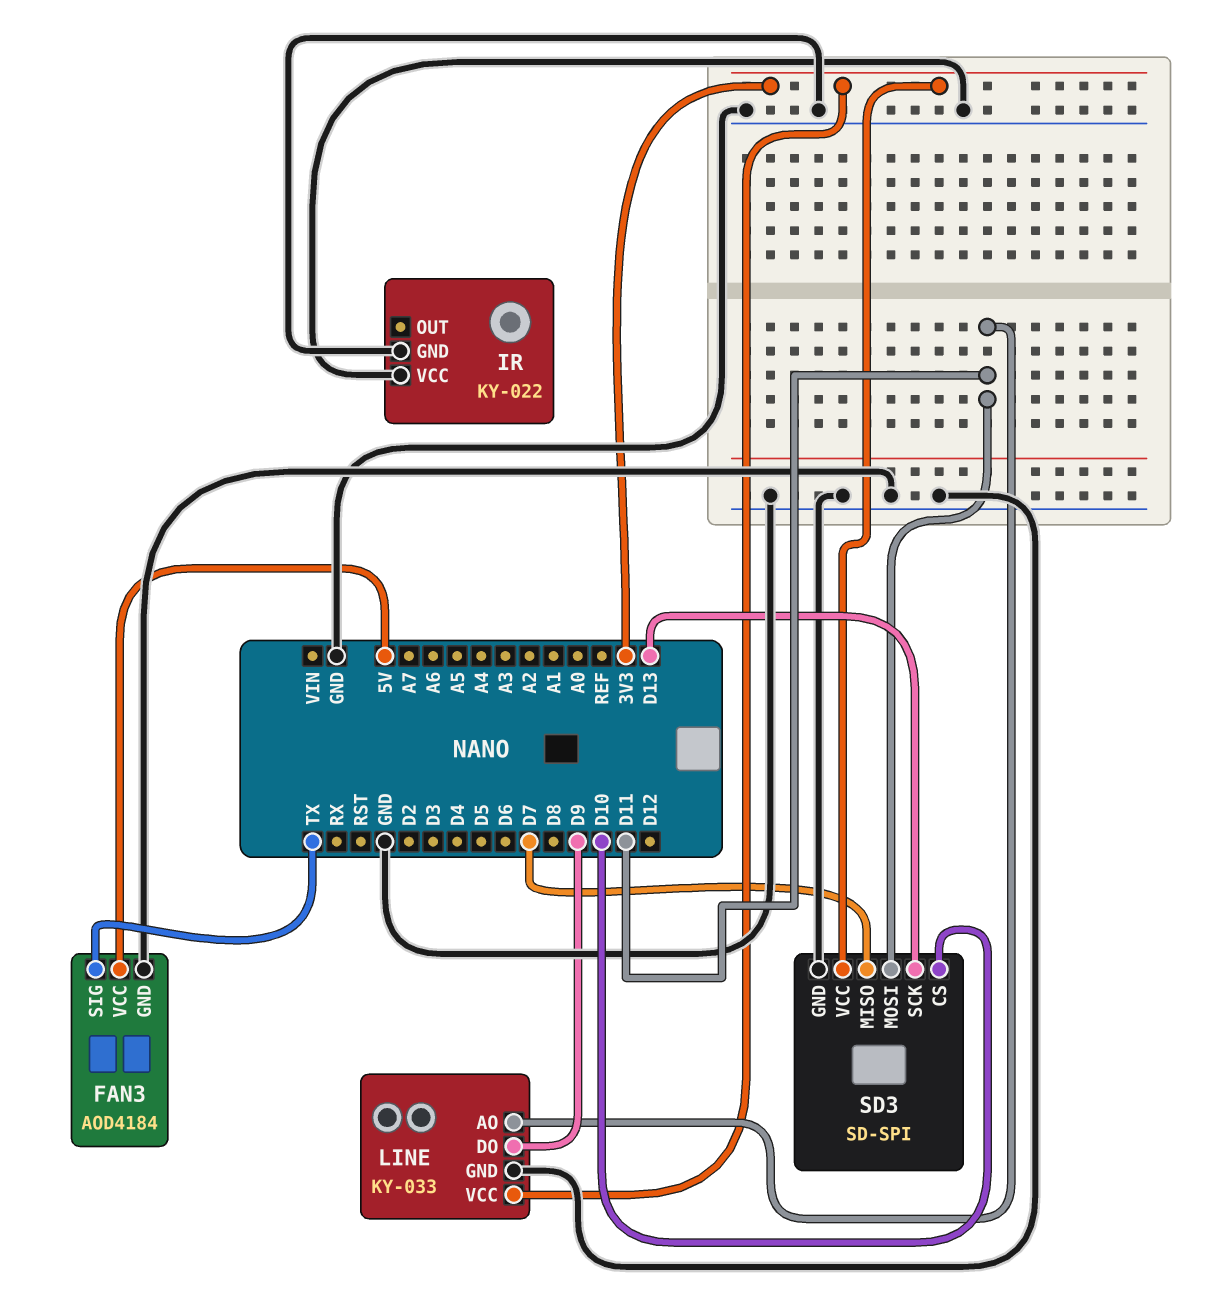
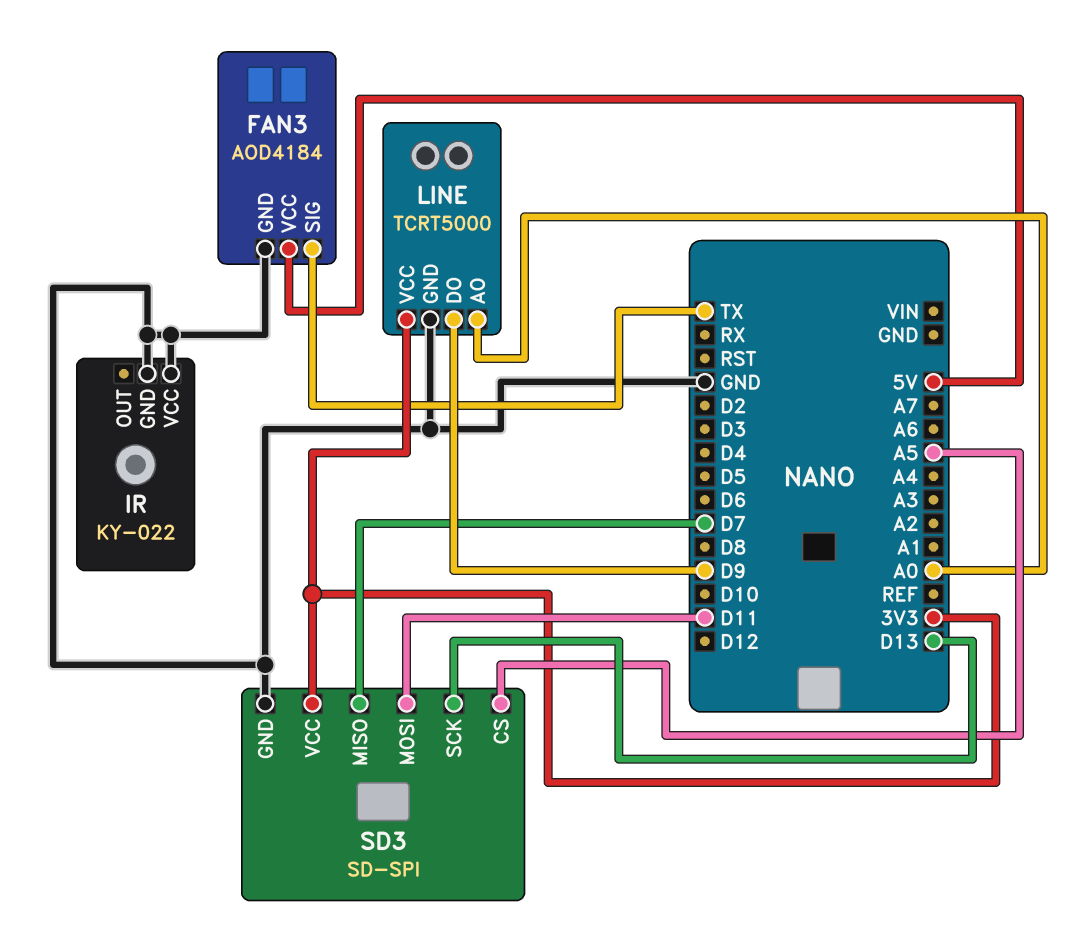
LINE: KY-033 -> TCRT5000
LINE pin AO: D11 -> A0
SD3 pin CS: D10 -> A5

